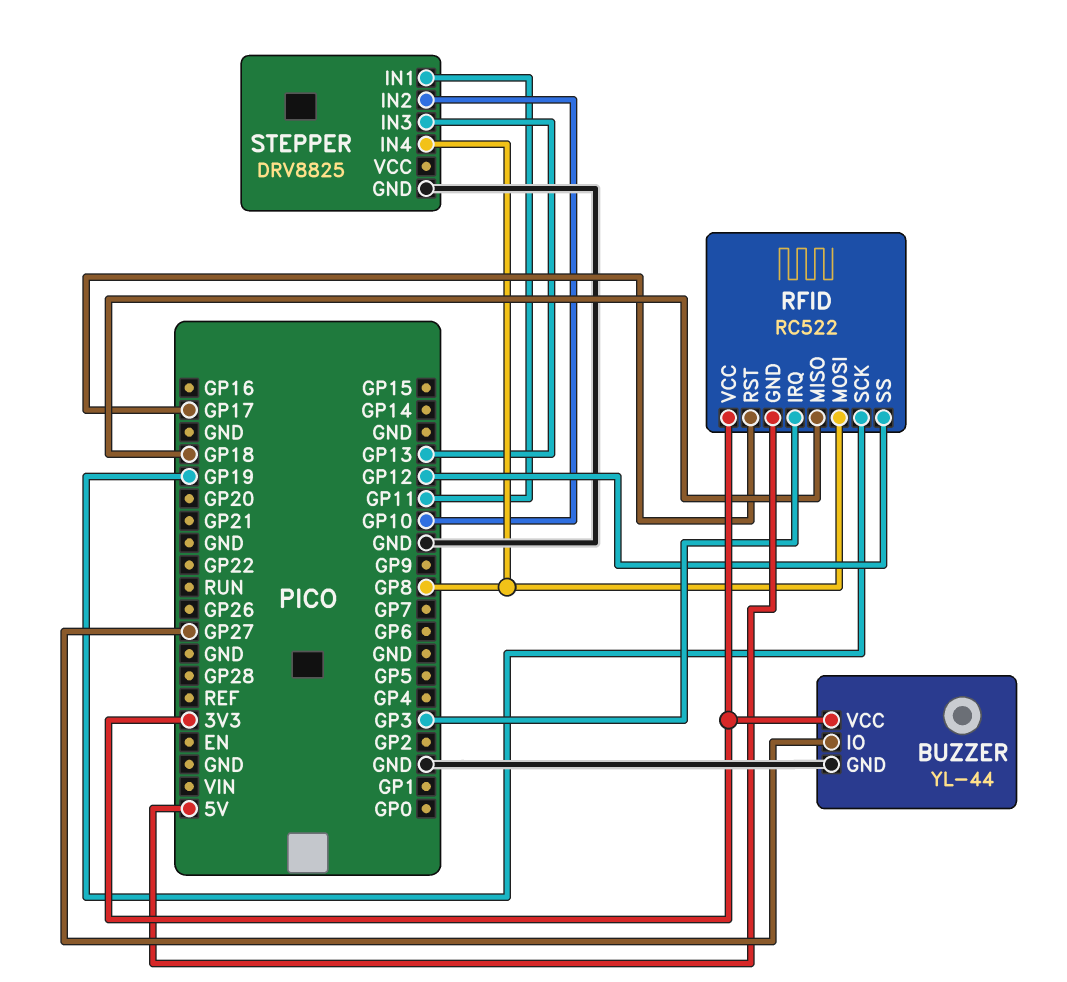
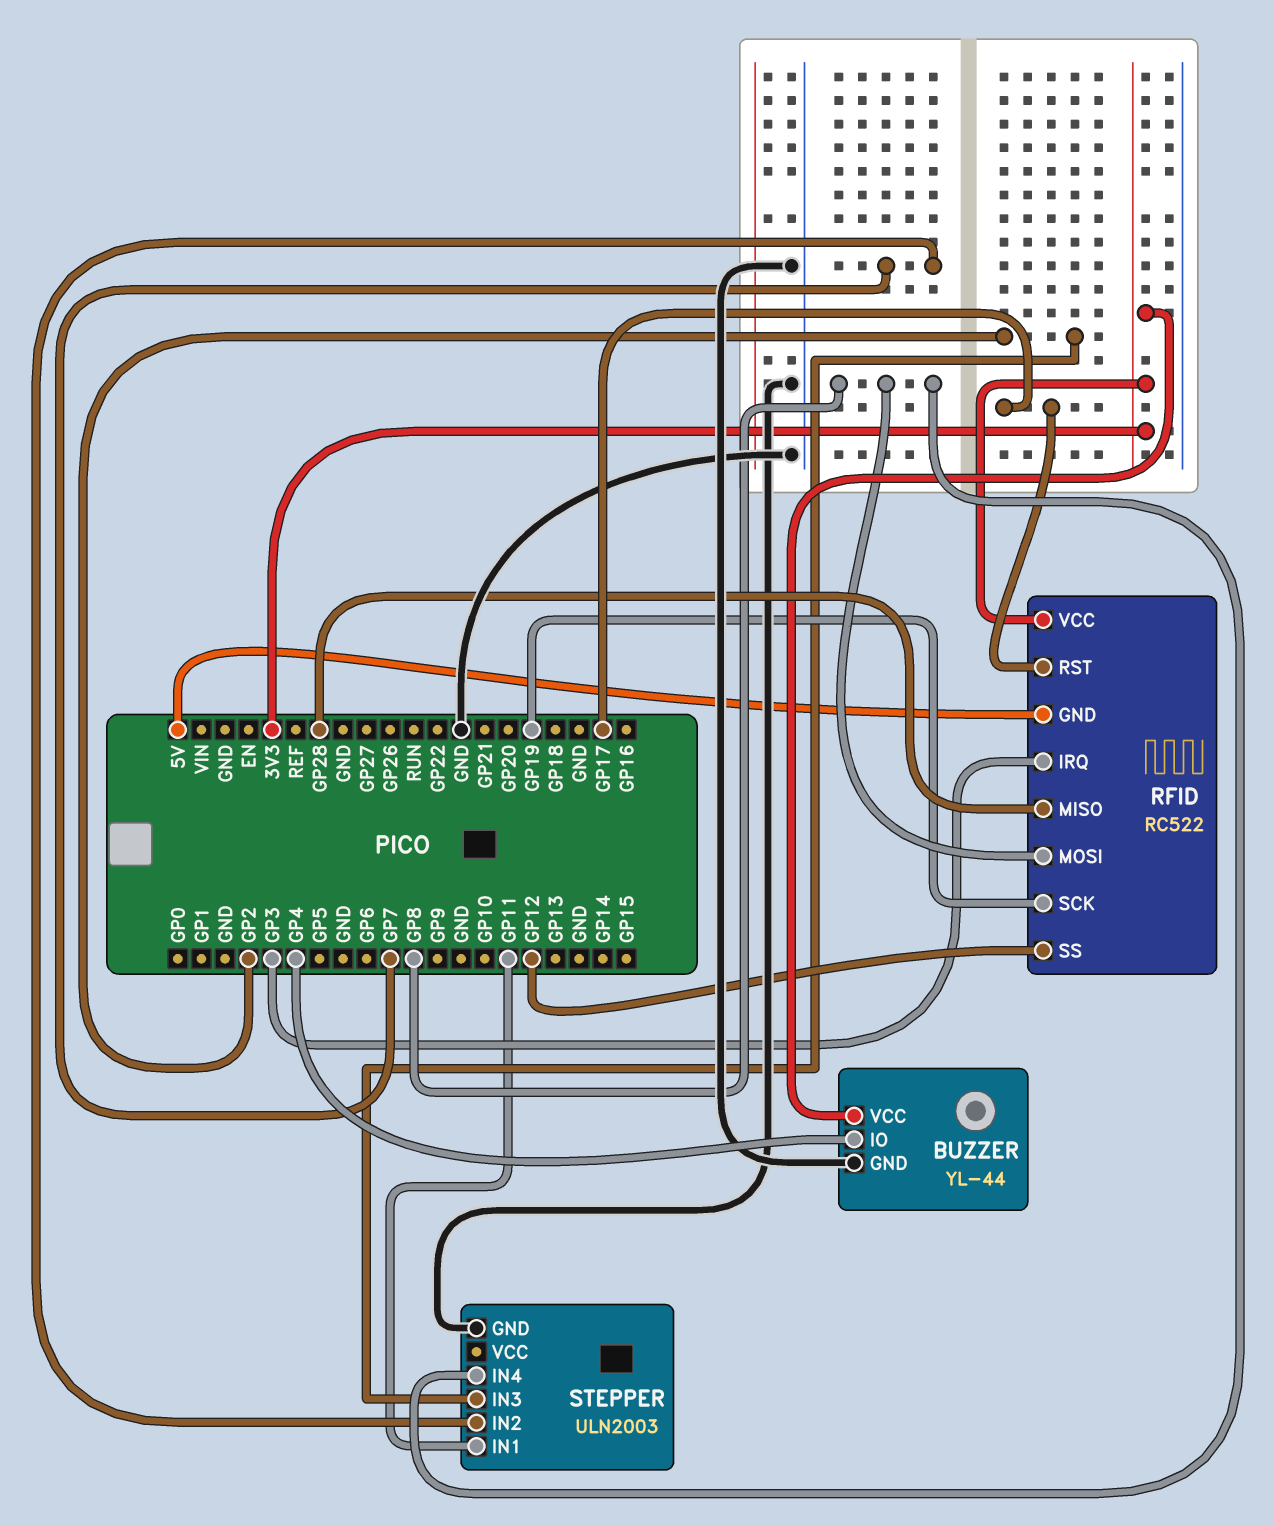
BUZZER pin IO: GP27 -> GP4
RFID pin MISO: GP18 -> GP28
STEPPER: DRV8825 -> ULN2003
STEPPER pin IN2: GP10 -> GP7
STEPPER pin IN3: GP13 -> GP2

